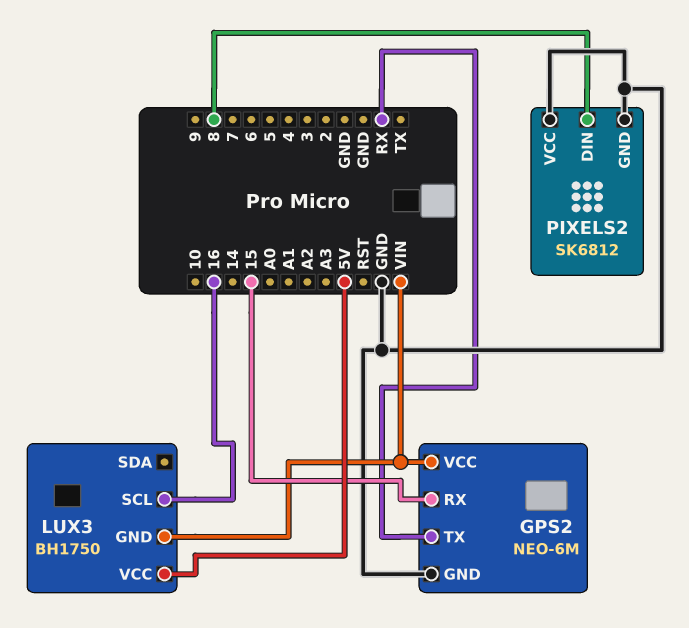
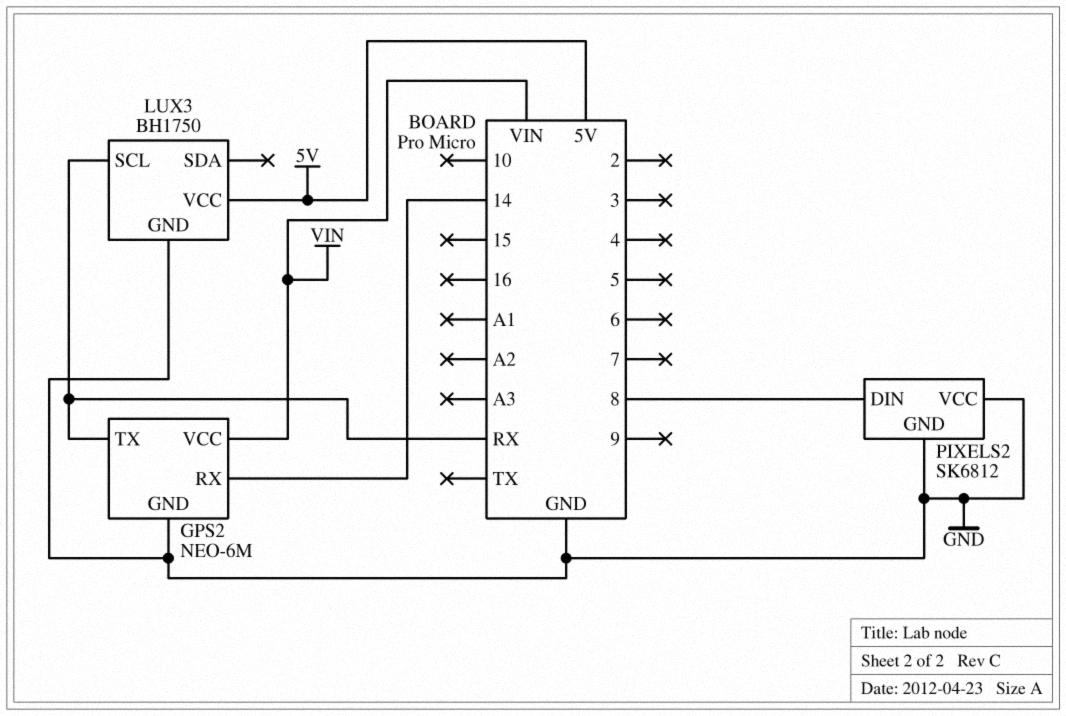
GPS2 pin RX: 15 -> 14
LUX3 pin GND: VIN -> GND
LUX3 pin SCL: 16 -> RX

